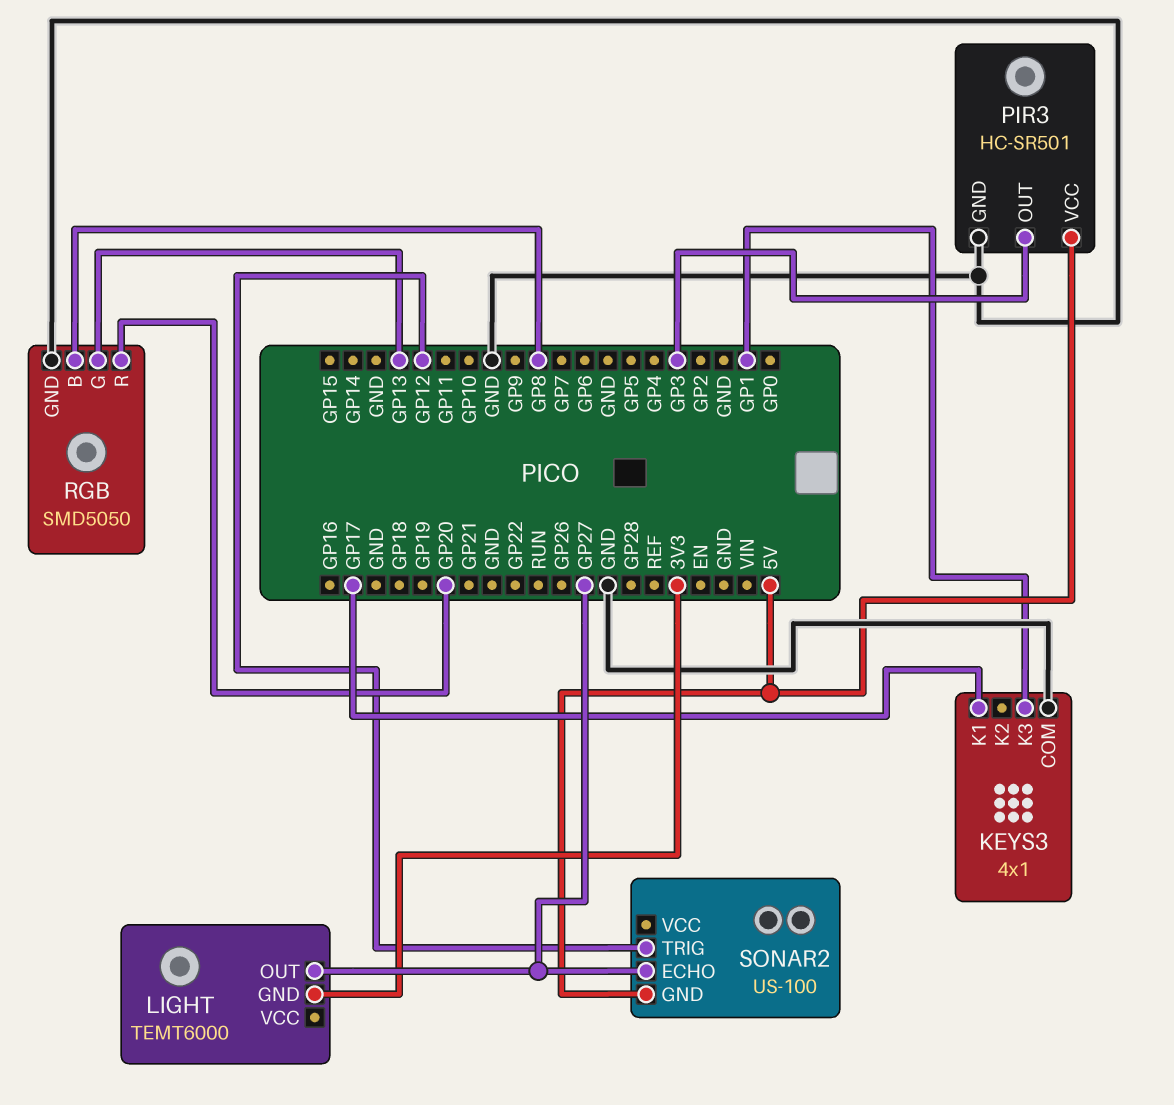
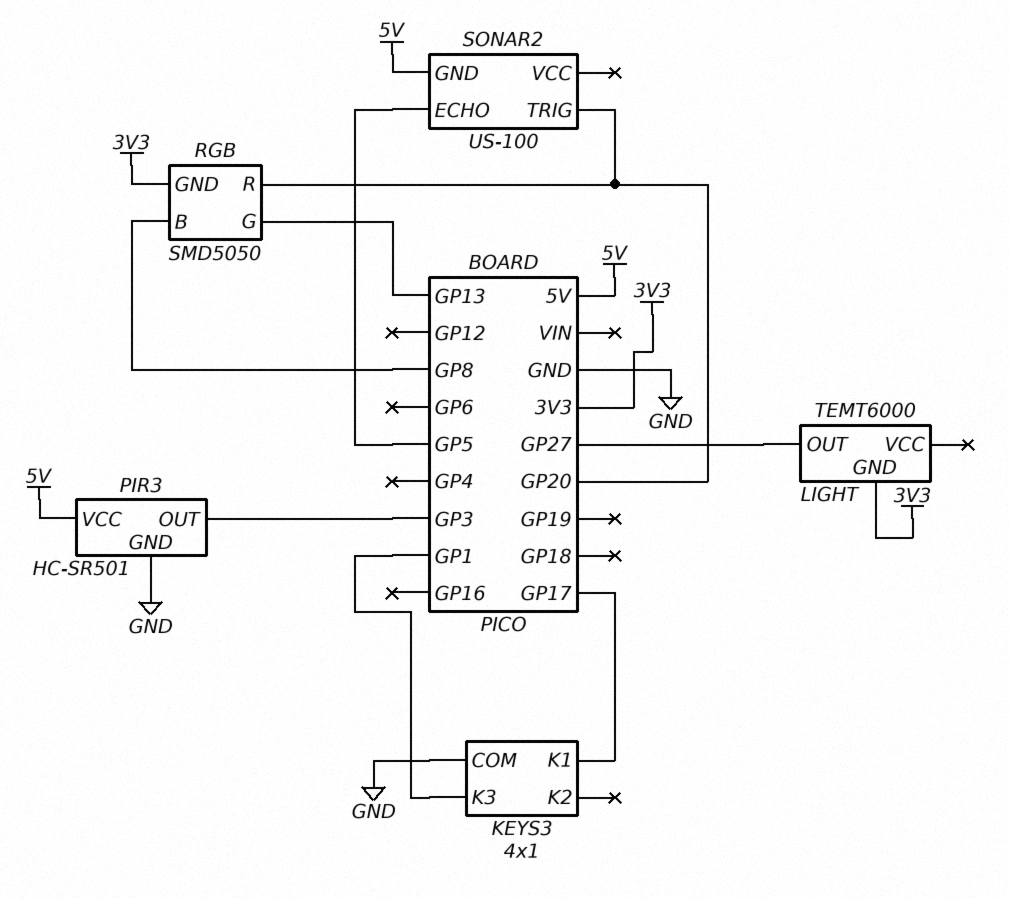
RGB pin GND: GND -> 3V3
SONAR2 pin ECHO: GP27 -> GP5
SONAR2 pin TRIG: GP12 -> GP20

